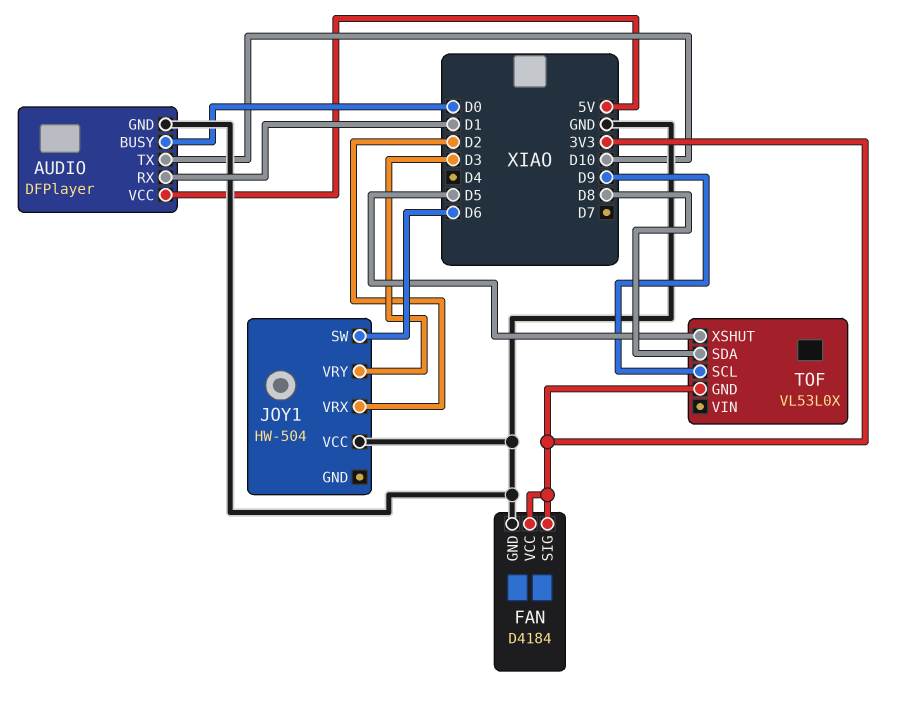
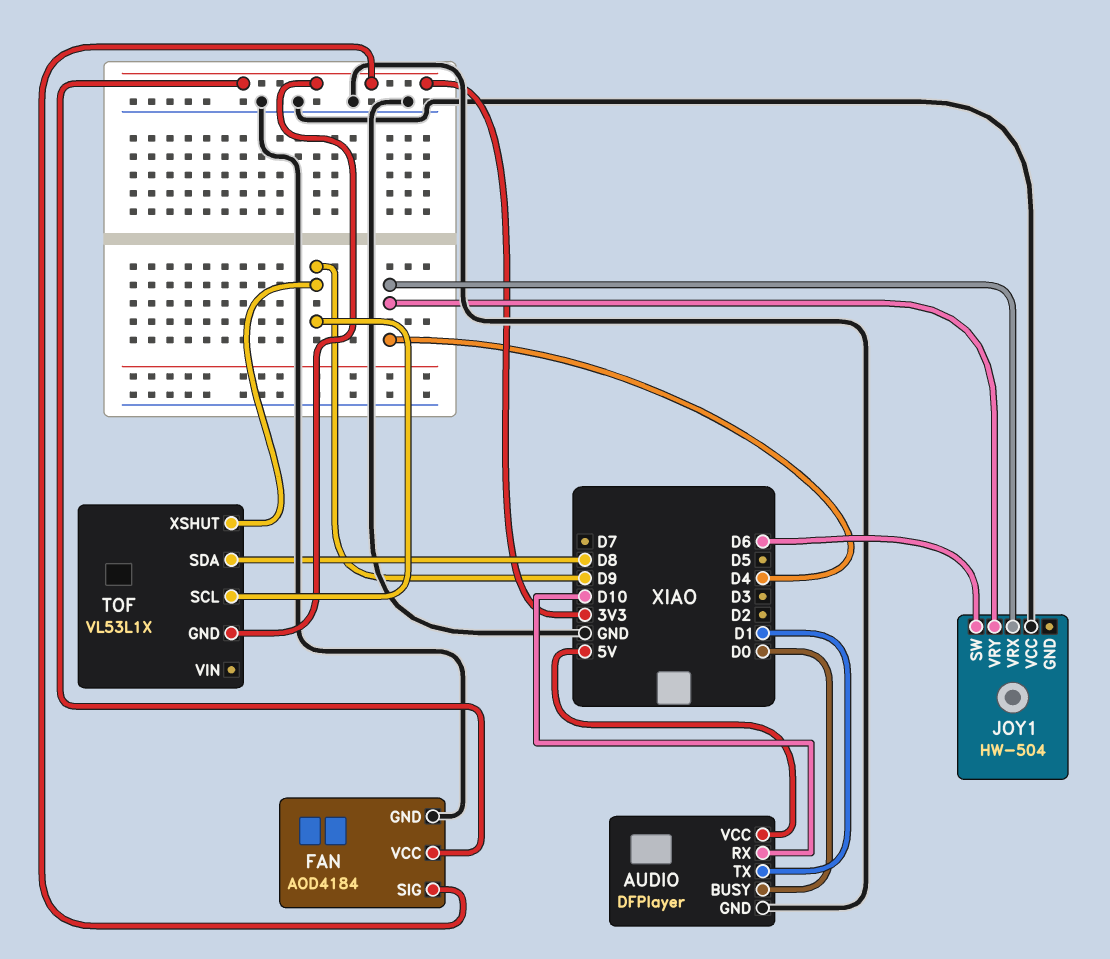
AUDIO pin RX: D1 -> D10
AUDIO pin TX: D10 -> D1
FAN: D4184 -> AOD4184
JOY1 pin VRX: D2 -> D4
JOY1 pin VRY: D3 -> D4
TOF: VL53L0X -> VL53L1X
TOF pin XSHUT: D5 -> D9

